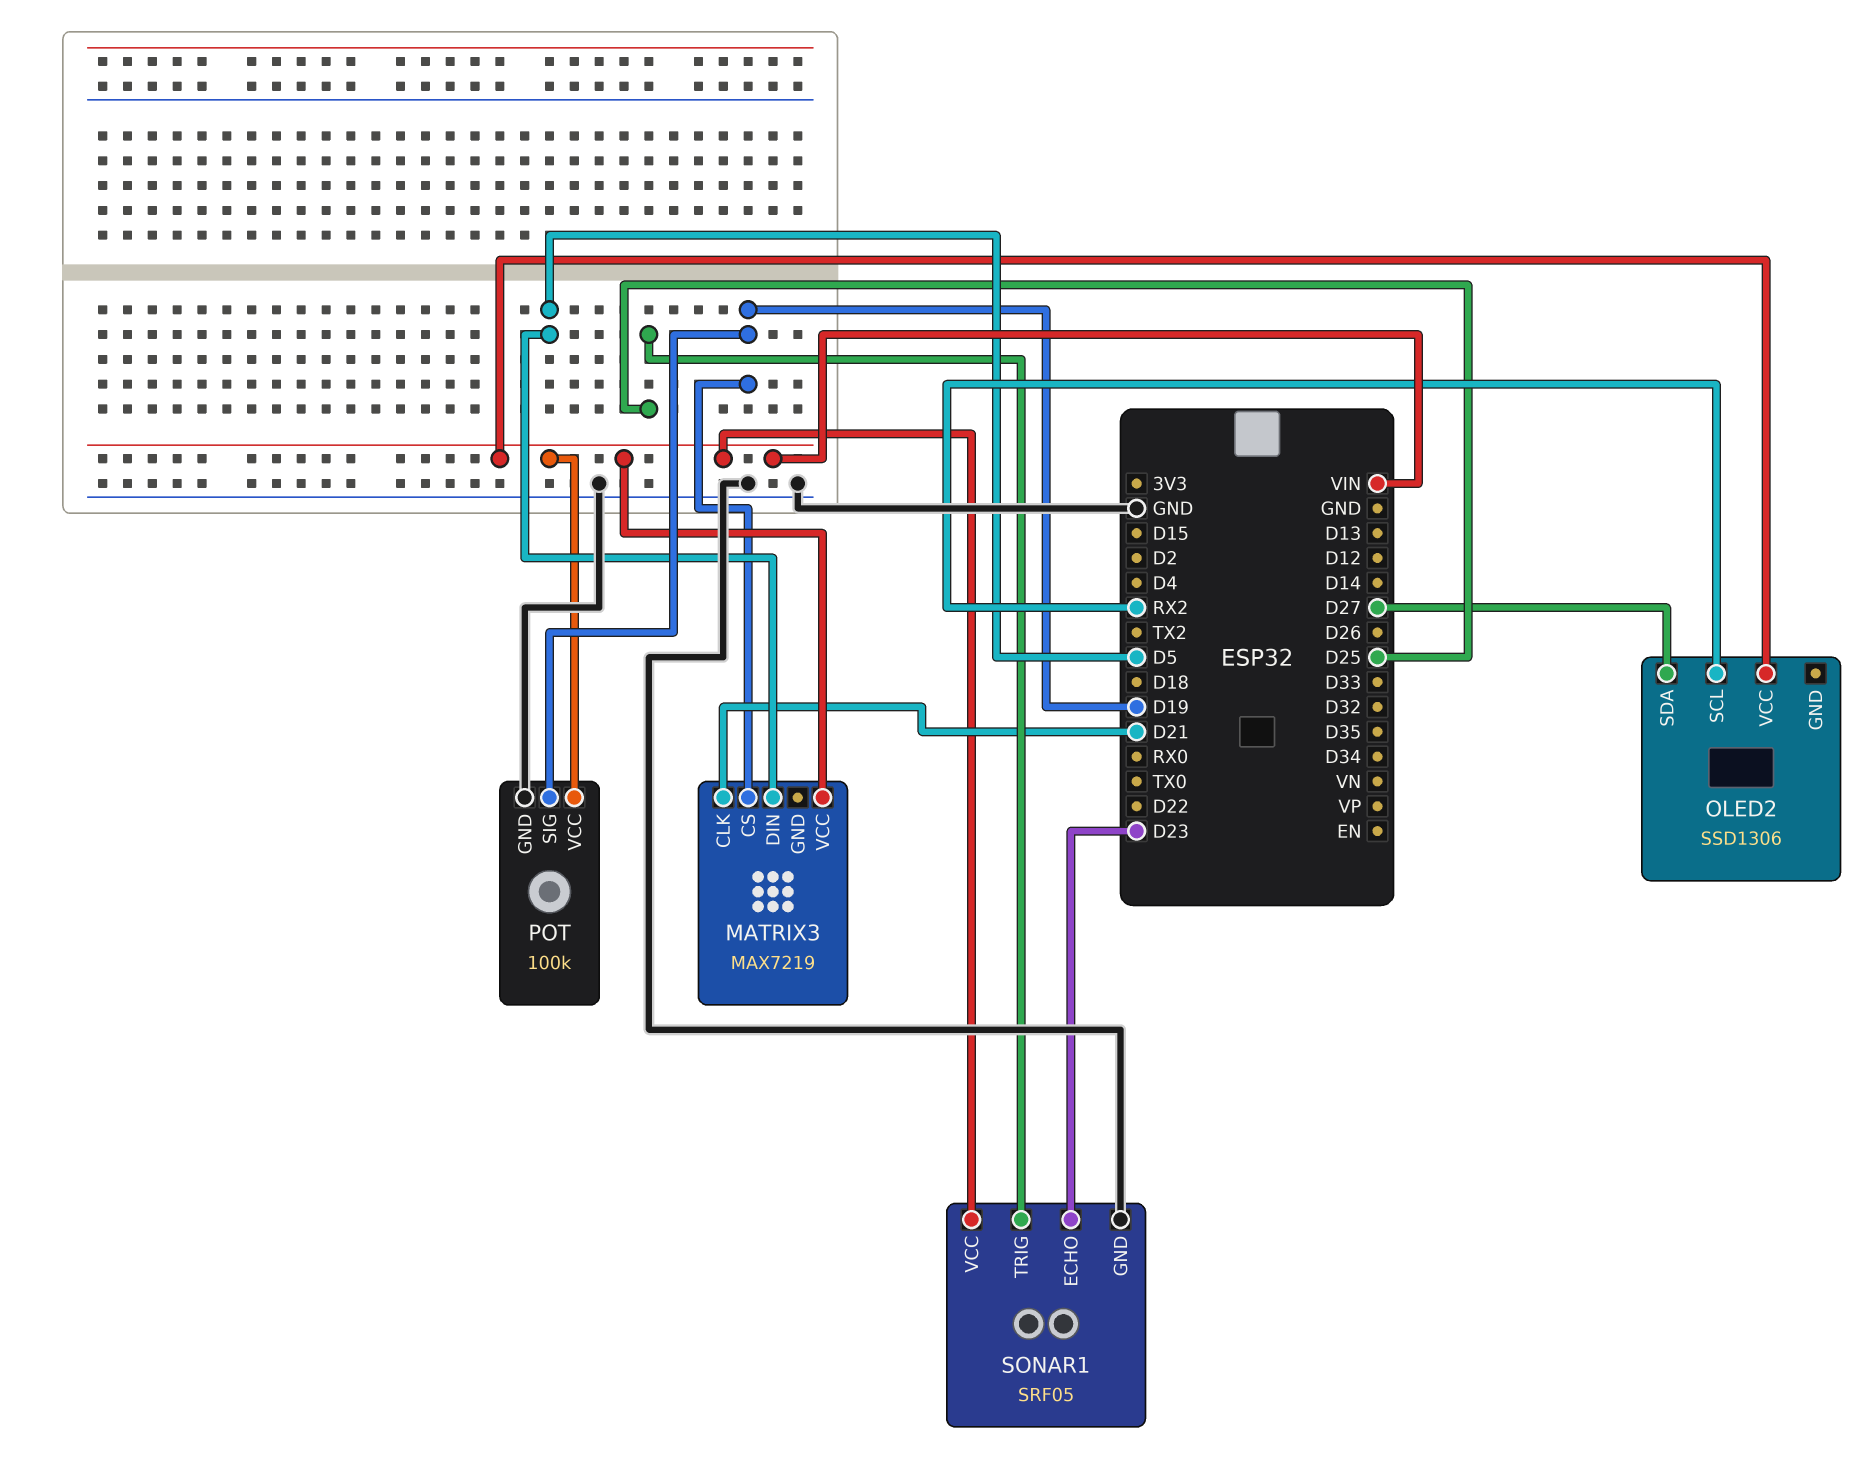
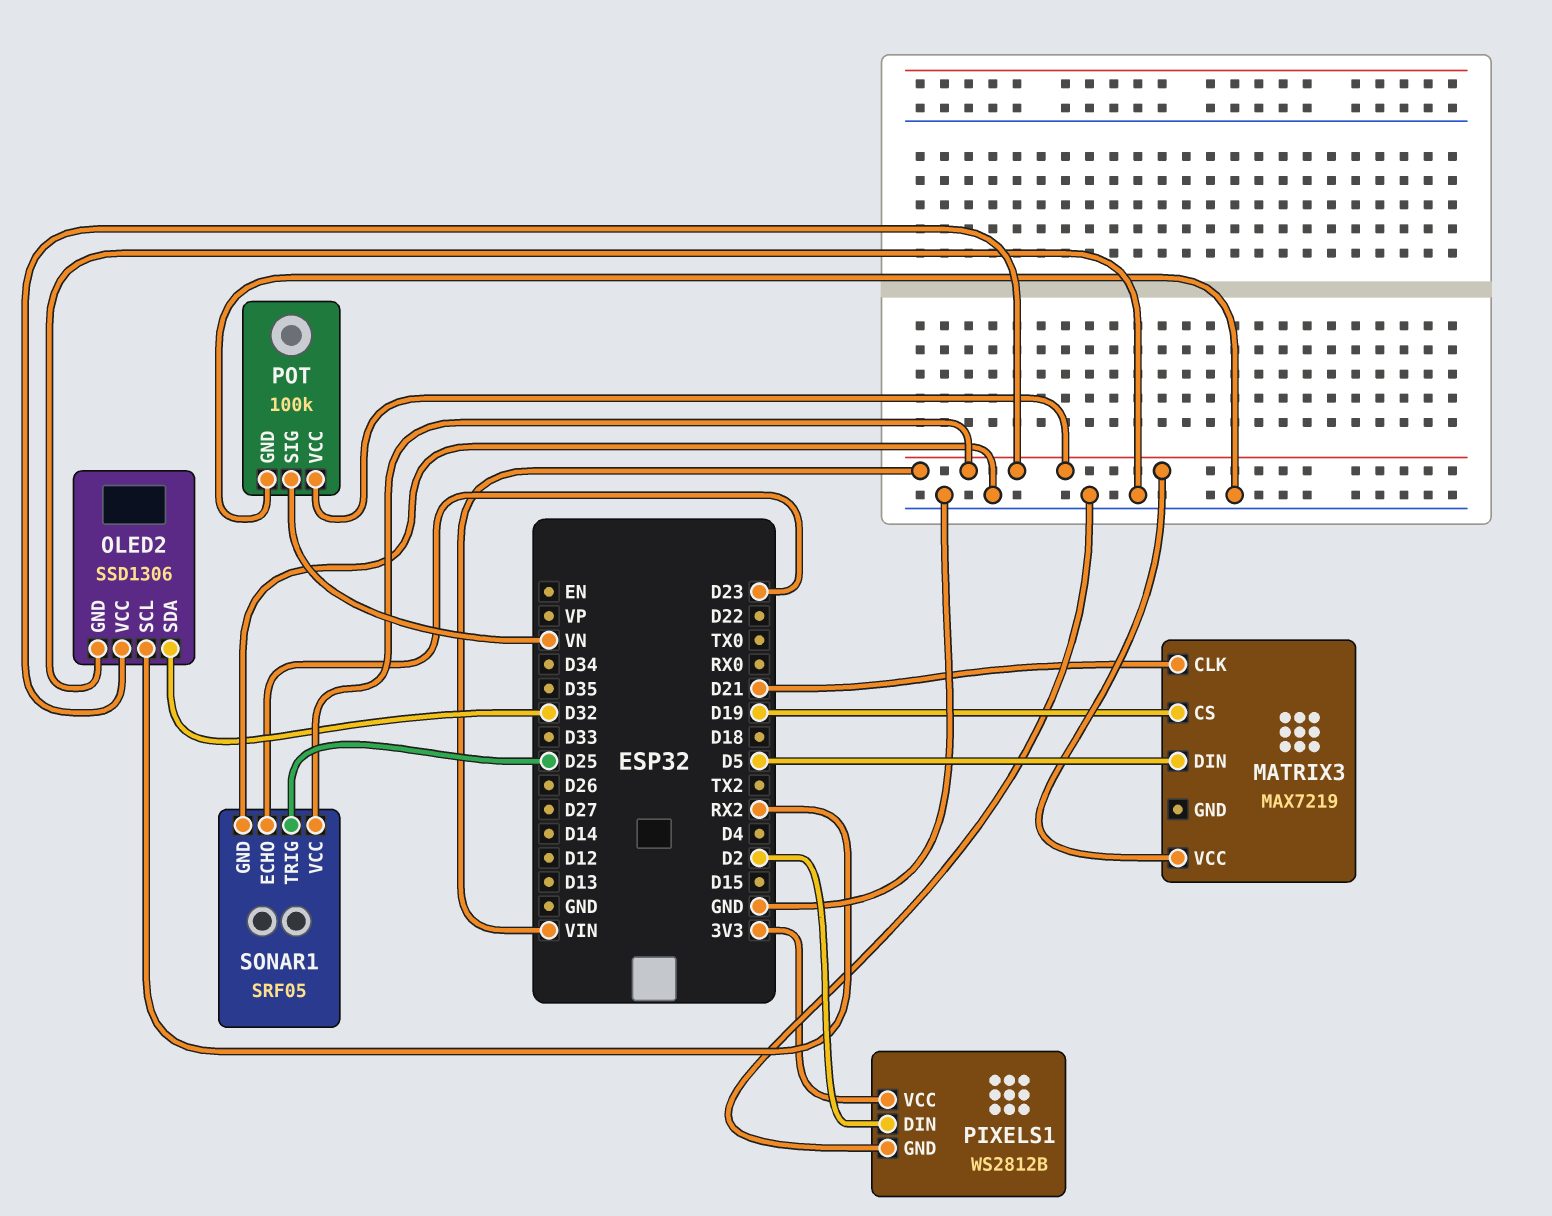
OLED2 pin GND: none -> GND
OLED2 pin SDA: D27 -> D32
PIXELS1: none -> WS2812B
PIXELS1 pin DIN: none -> D2
PIXELS1 pin GND: none -> GND
PIXELS1 pin VCC: none -> 3V3
POT pin SIG: D19 -> VN

